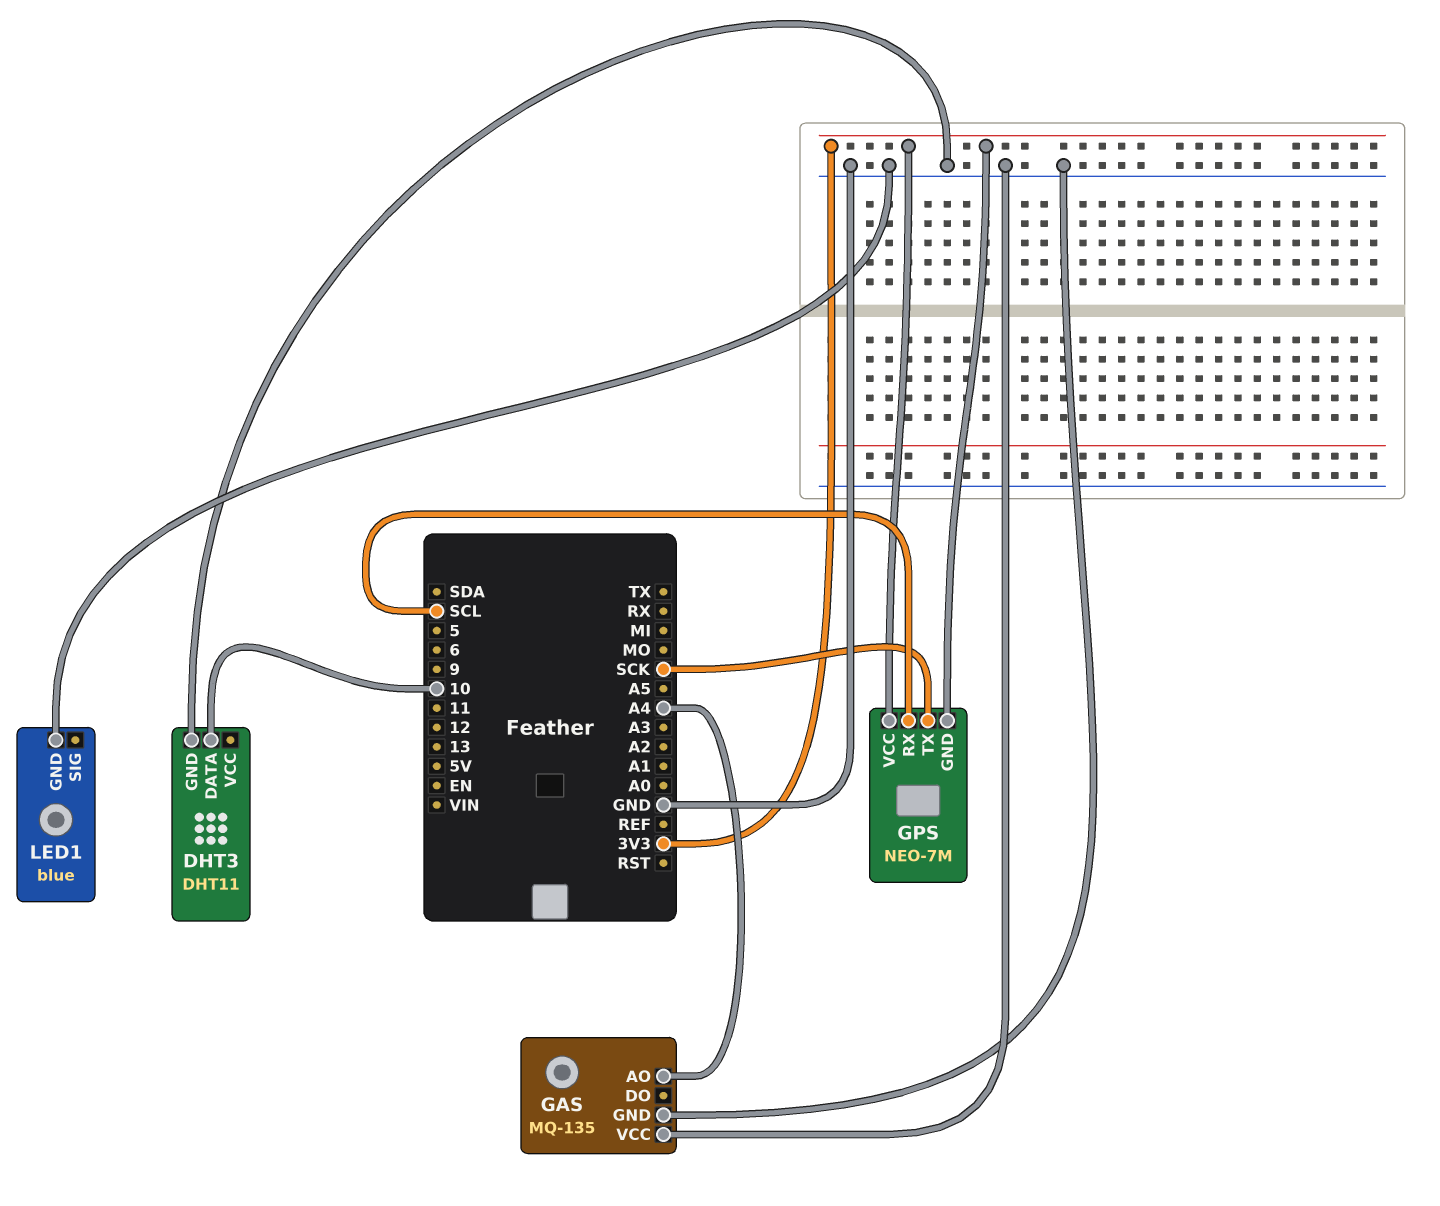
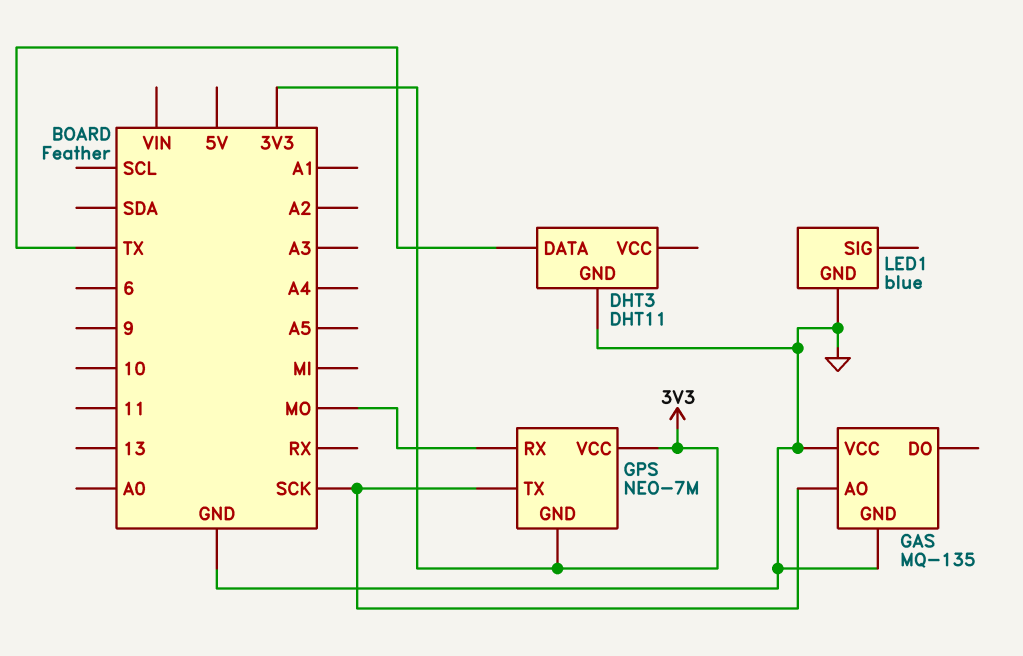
DHT3 pin DATA: 10 -> TX
GAS pin AO: A4 -> SCK
GPS pin RX: SCL -> MO

